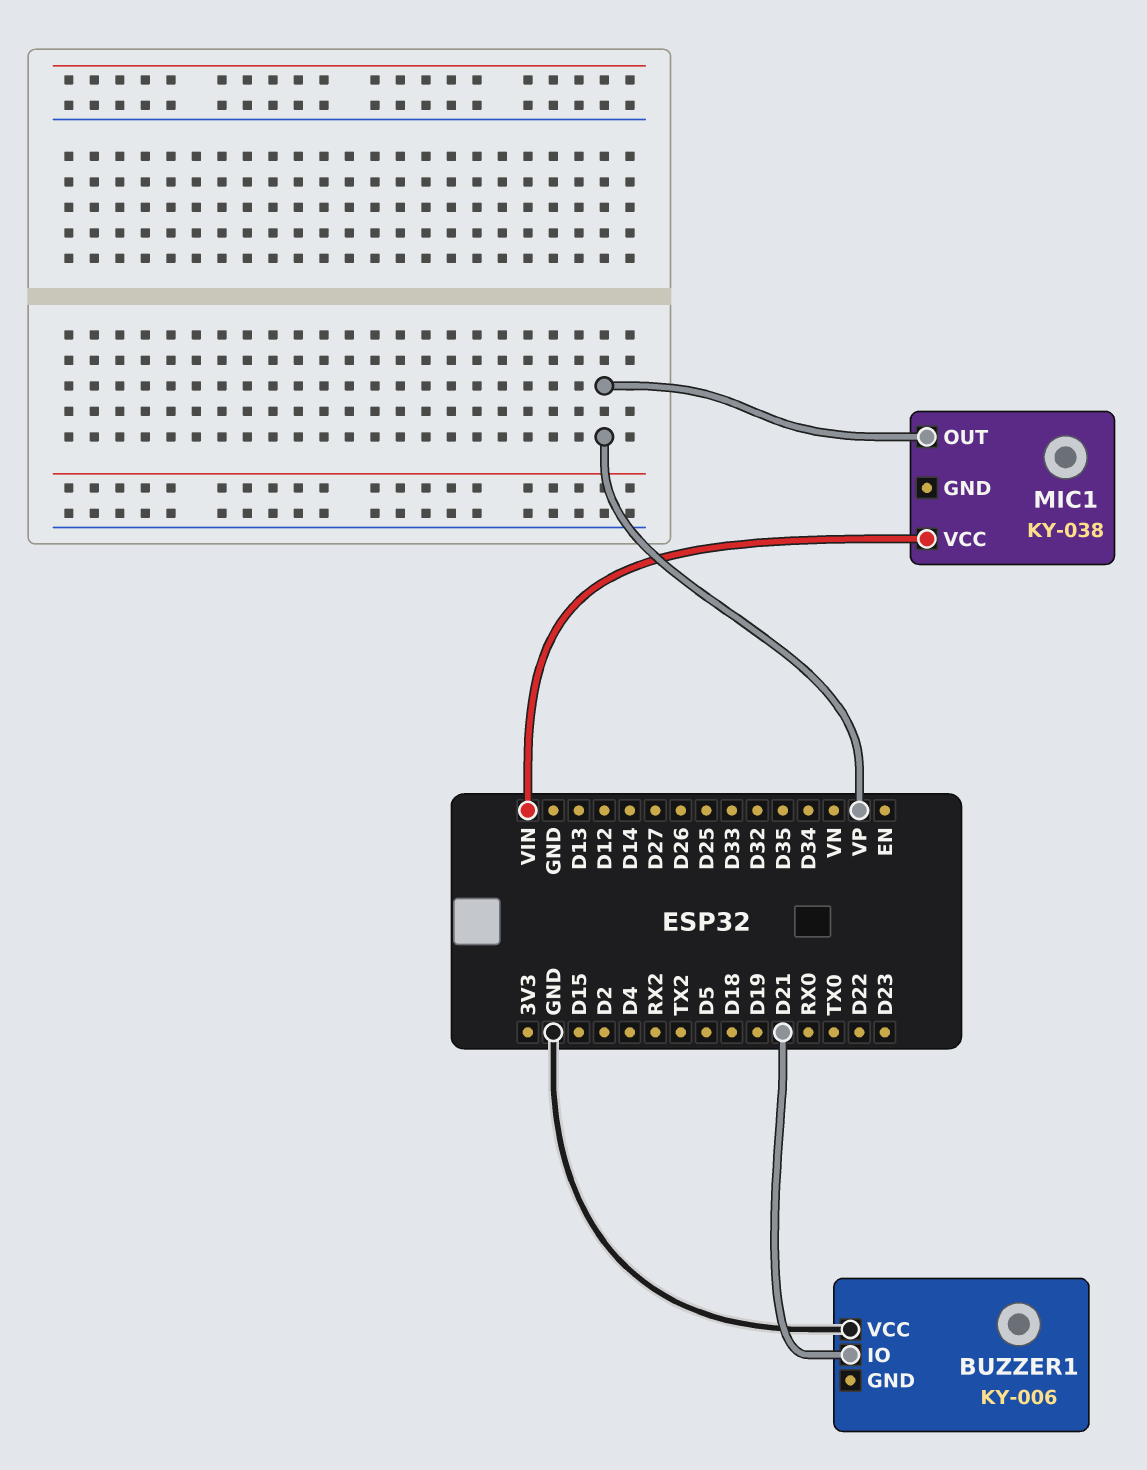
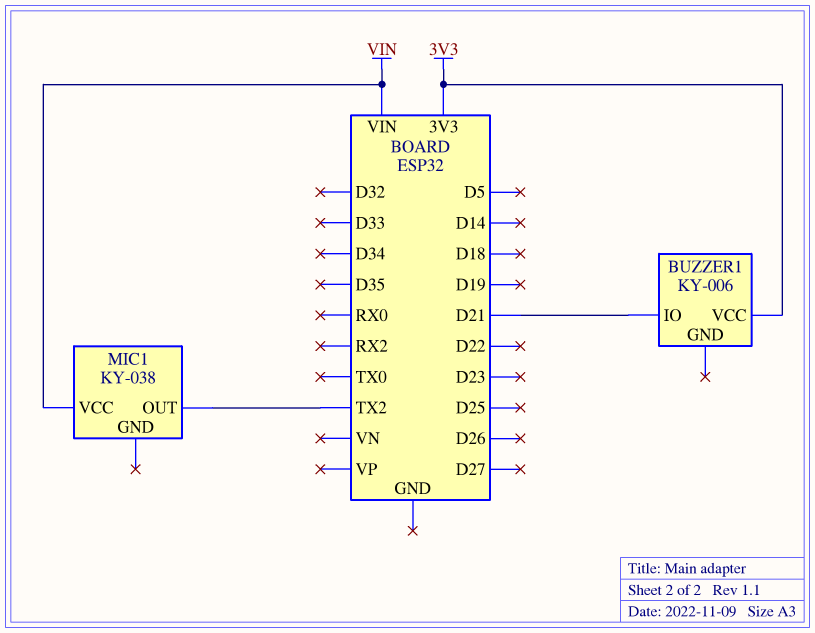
BUZZER1 pin VCC: GND -> 3V3
MIC1 pin OUT: VP -> TX2

